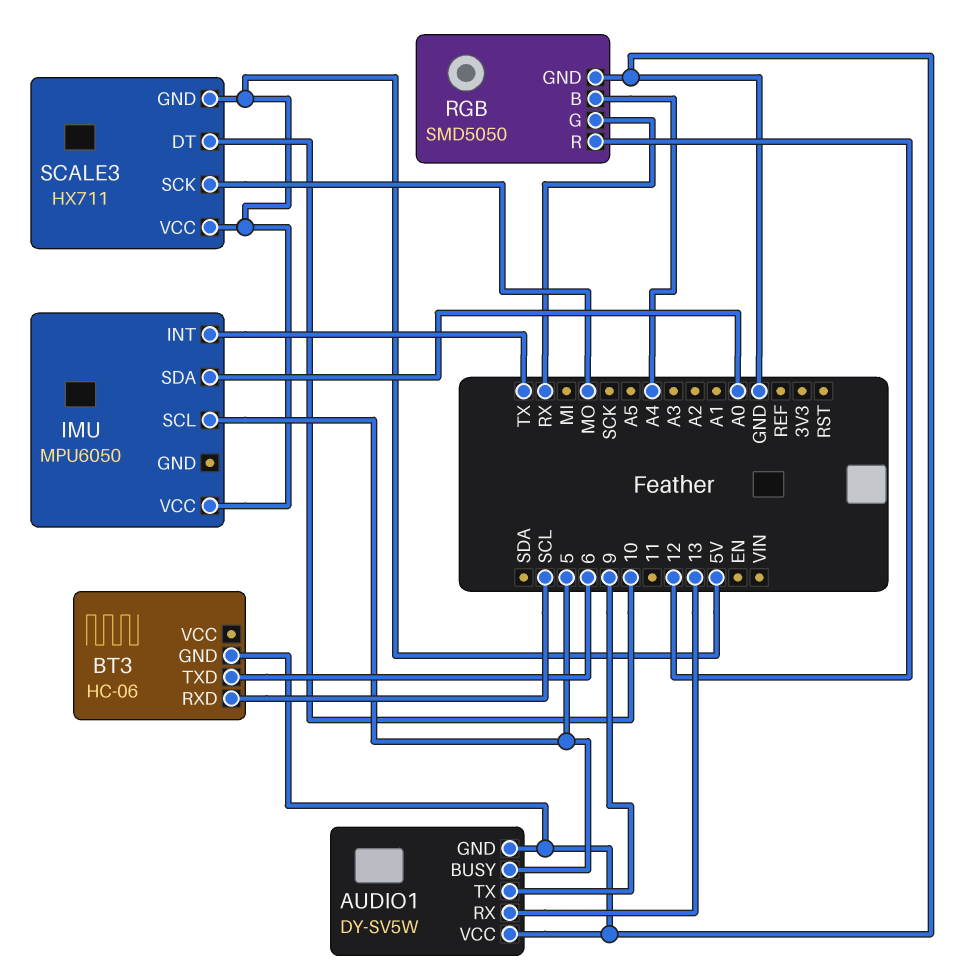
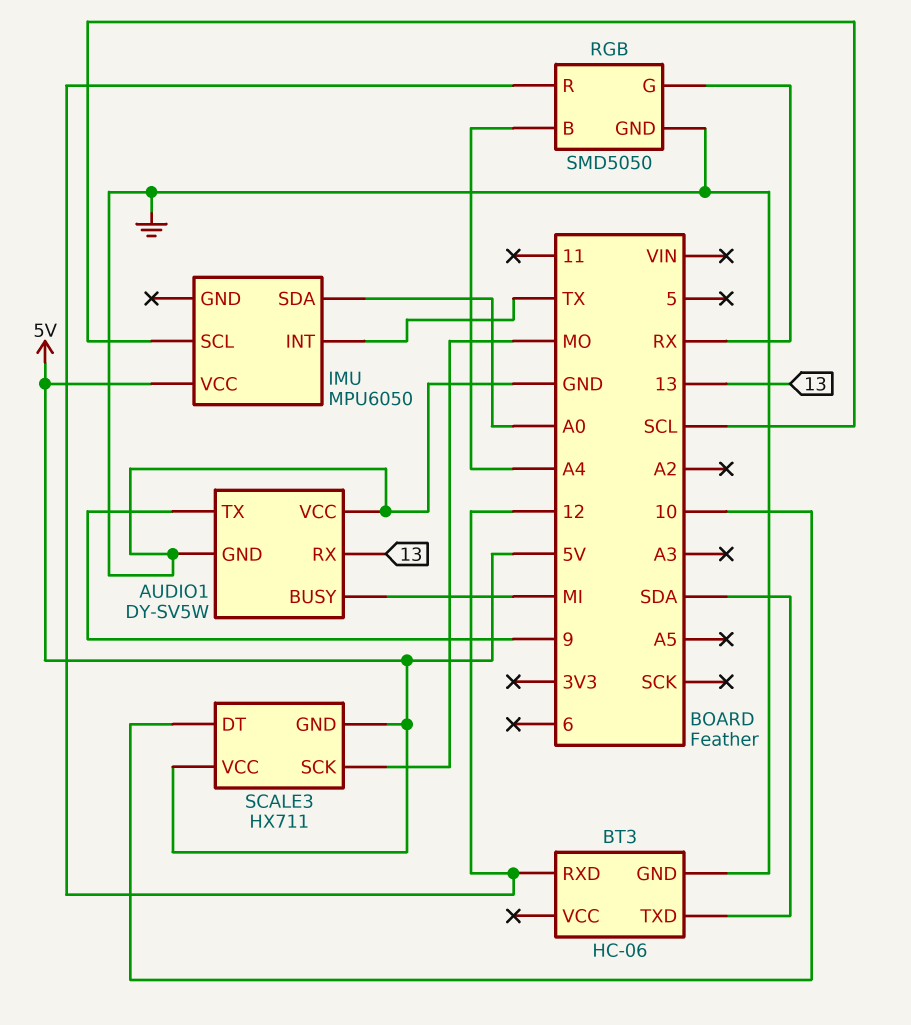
AUDIO1 pin BUSY: 5 -> MI
BT3 pin RXD: SCL -> 12
BT3 pin TXD: 6 -> SDA
IMU pin SCL: 5 -> SCL

